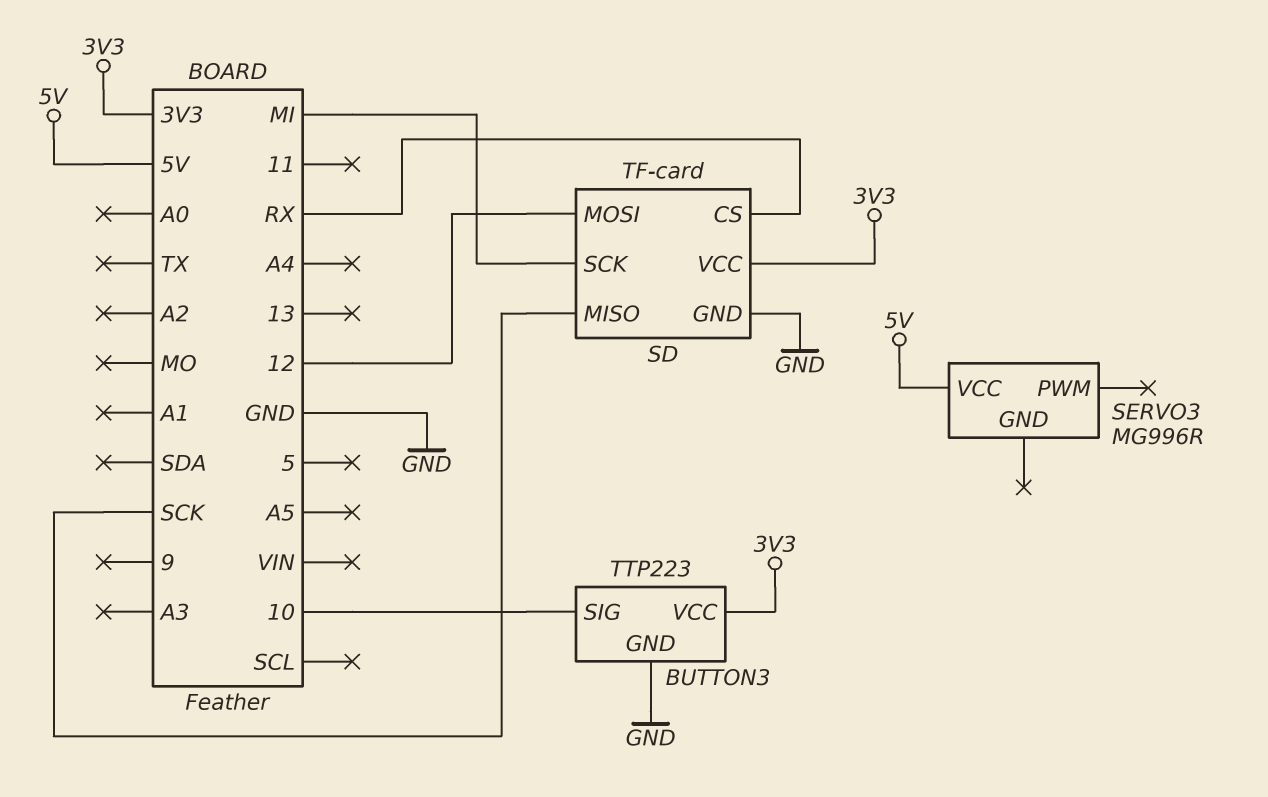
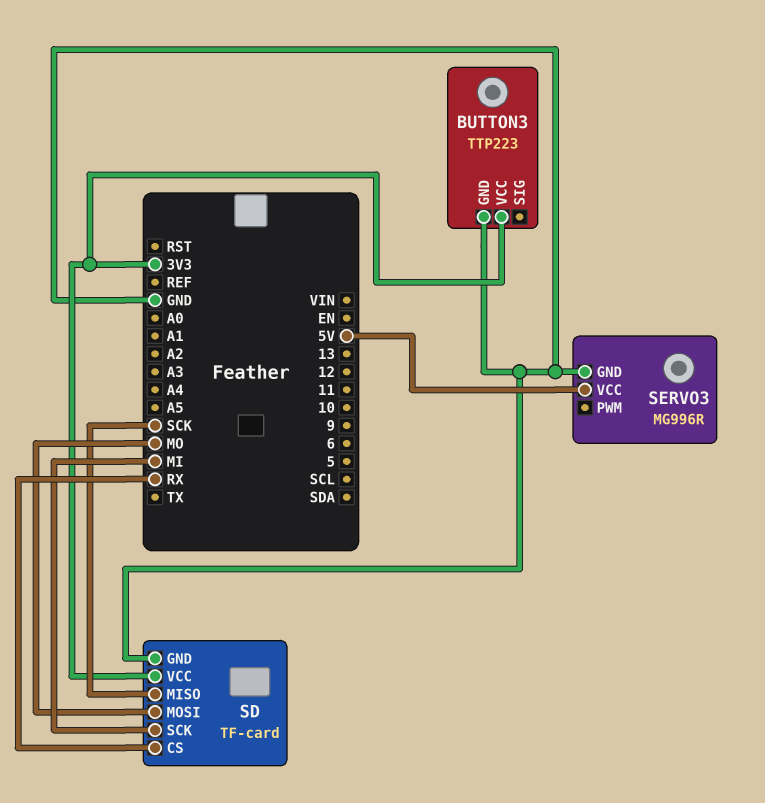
BUTTON3 pin SIG: 10 -> none
SD pin MOSI: 12 -> MO
SERVO3 pin GND: none -> GND

